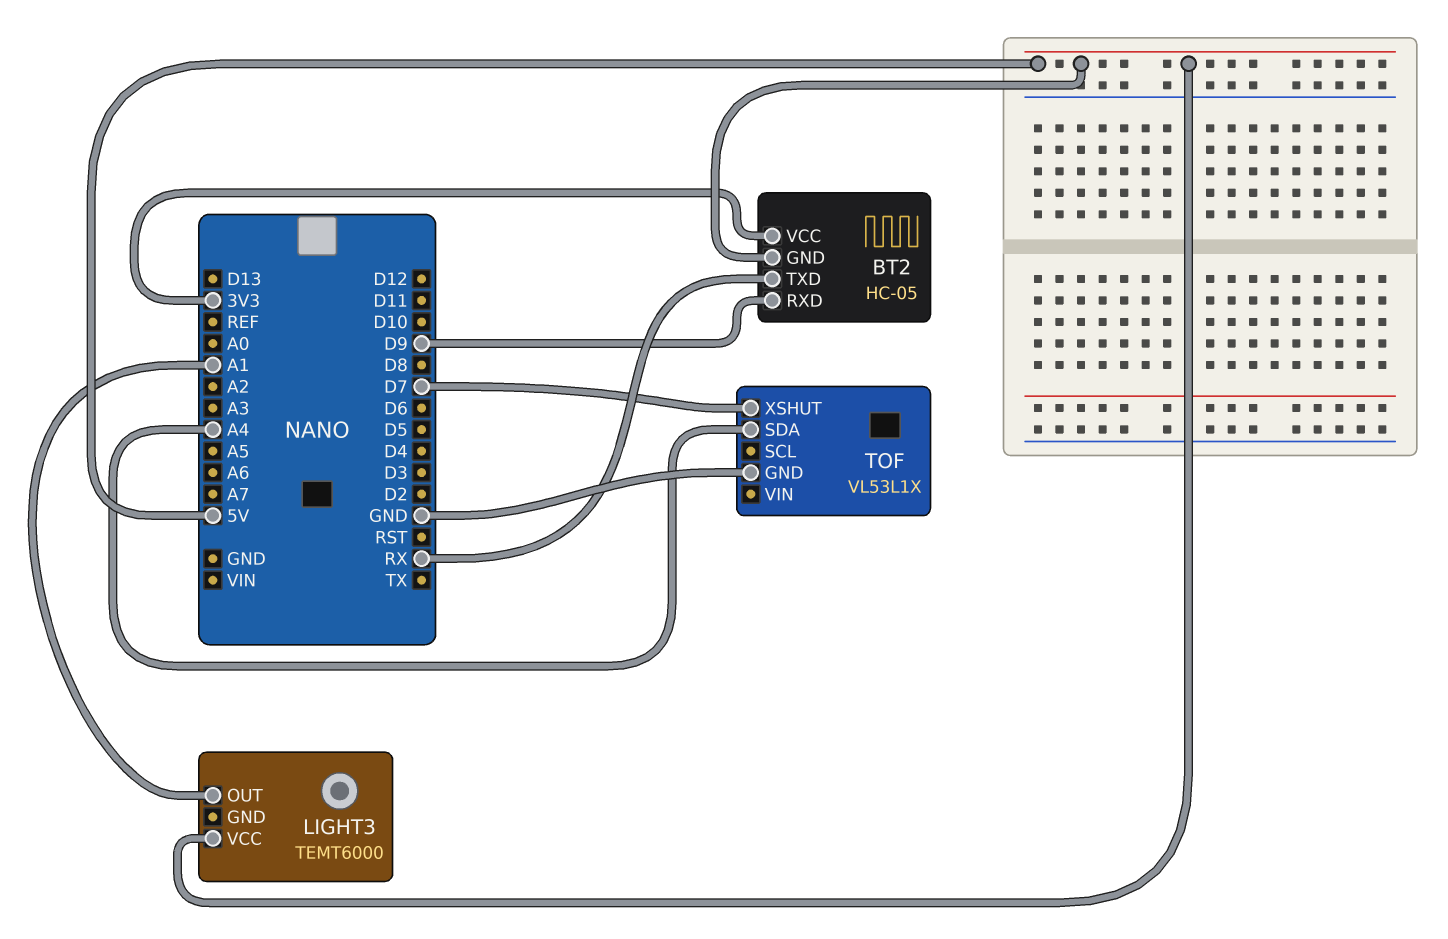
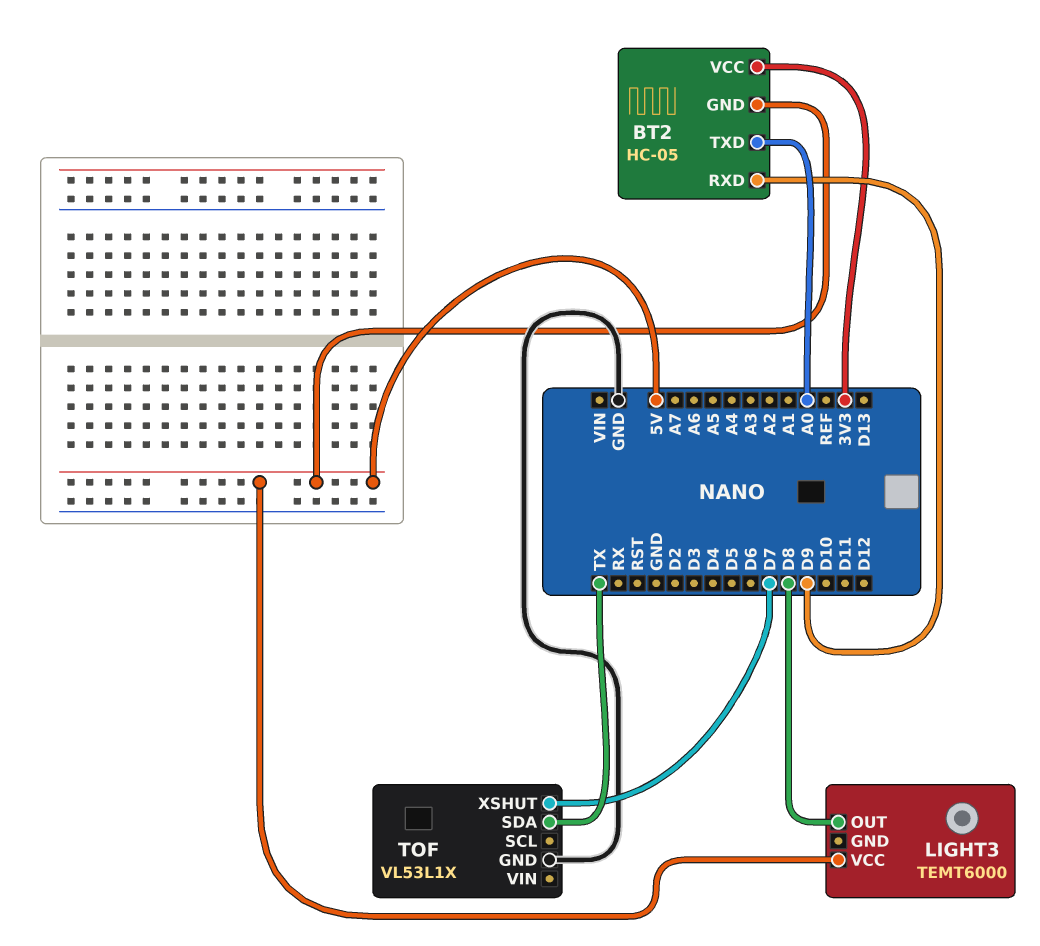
BT2 pin TXD: RX -> A0
LIGHT3 pin OUT: A1 -> D8
TOF pin SDA: A4 -> TX

